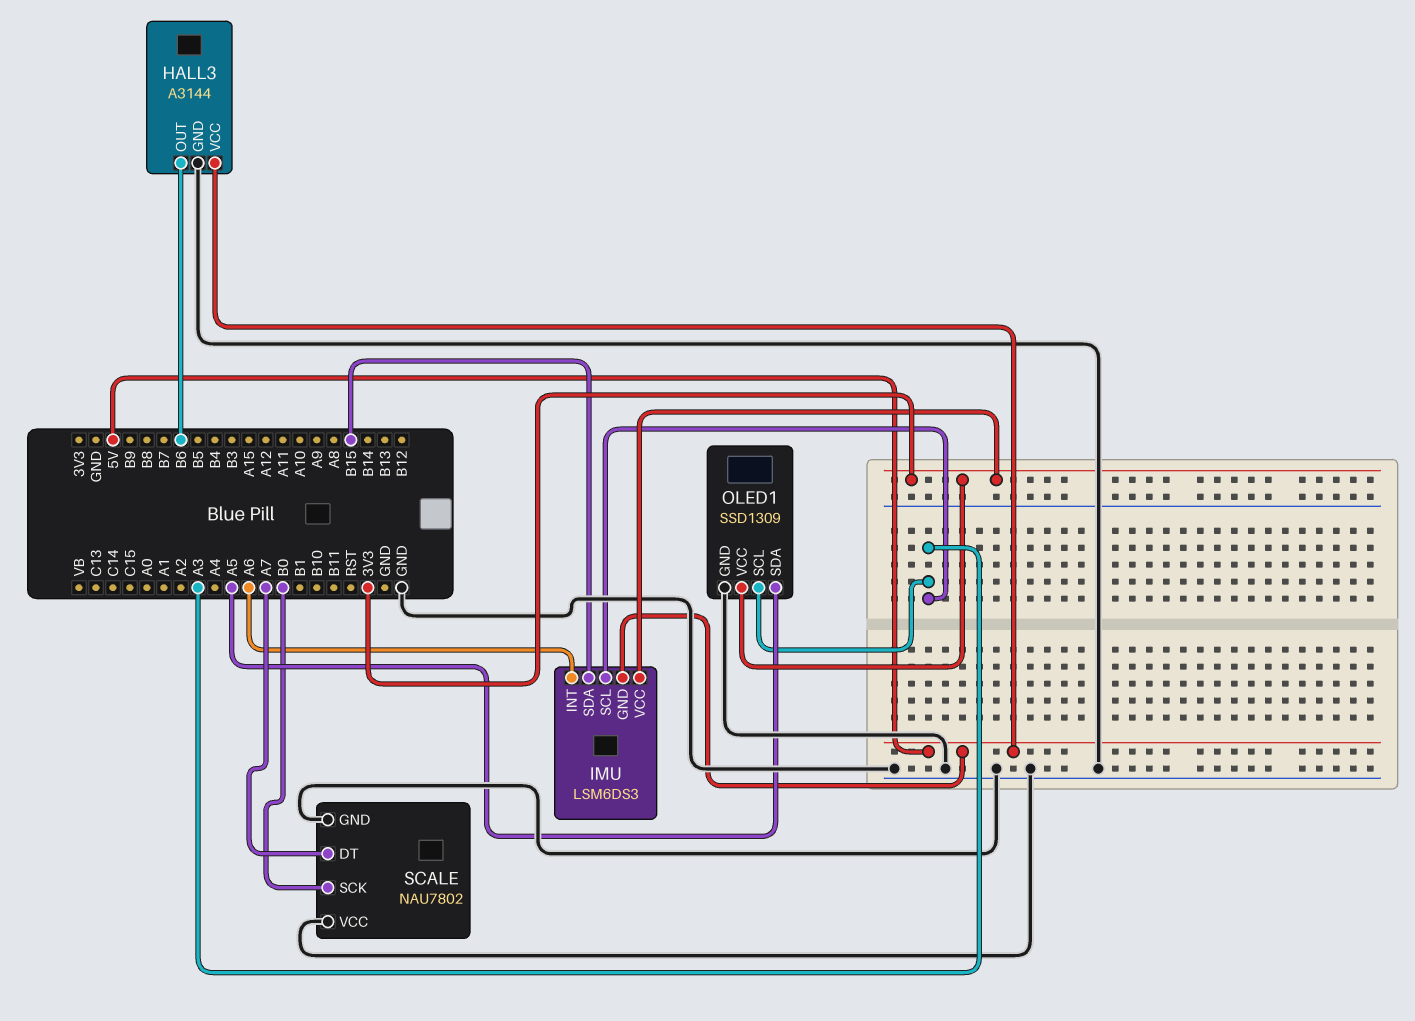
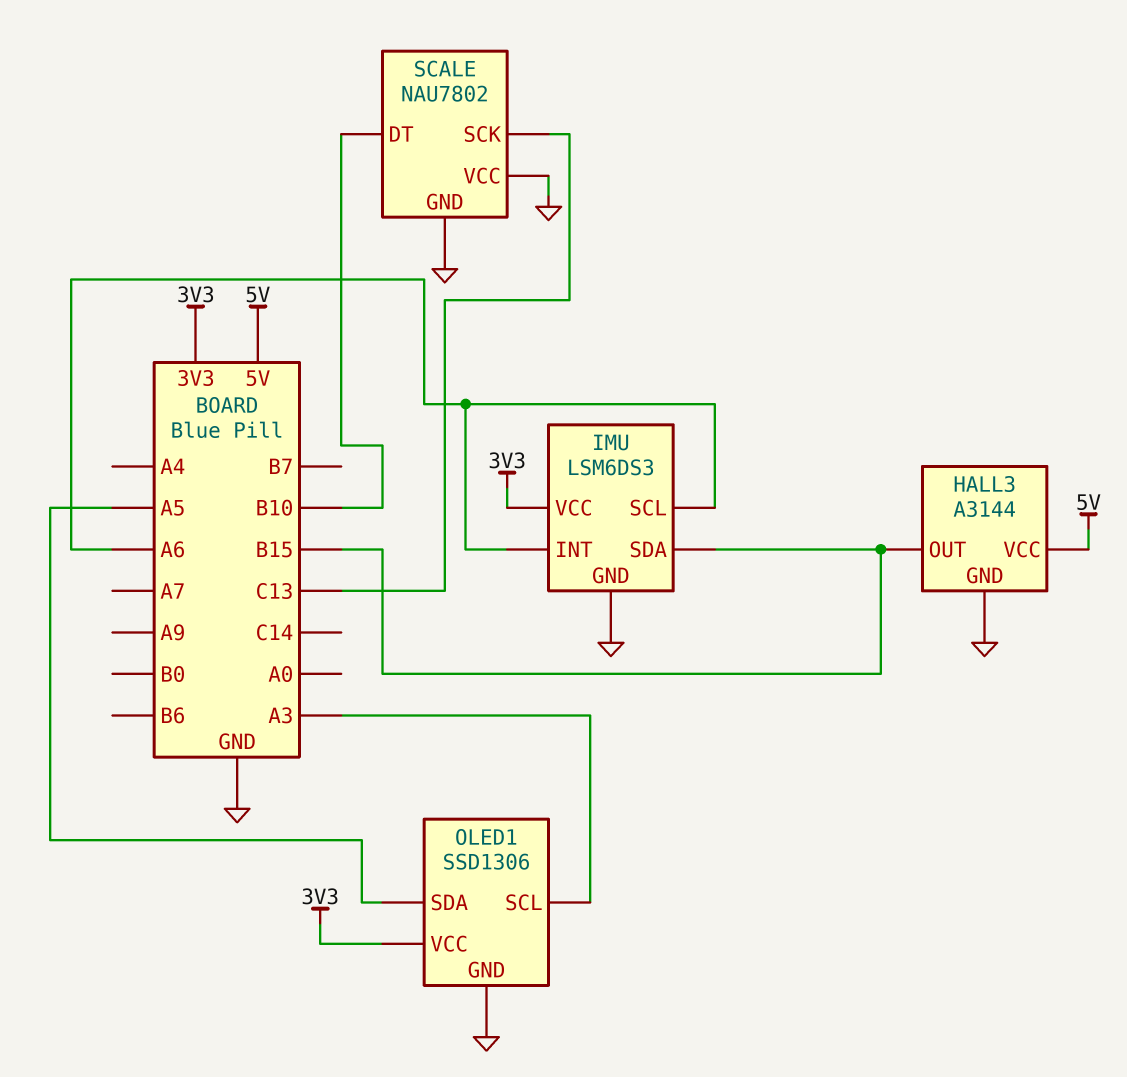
HALL3 pin OUT: B6 -> B15
IMU pin GND: 5V -> GND
IMU pin SCL: A3 -> A6
OLED1: SSD1309 -> SSD1306
SCALE pin DT: A7 -> B10
SCALE pin SCK: B0 -> C13

